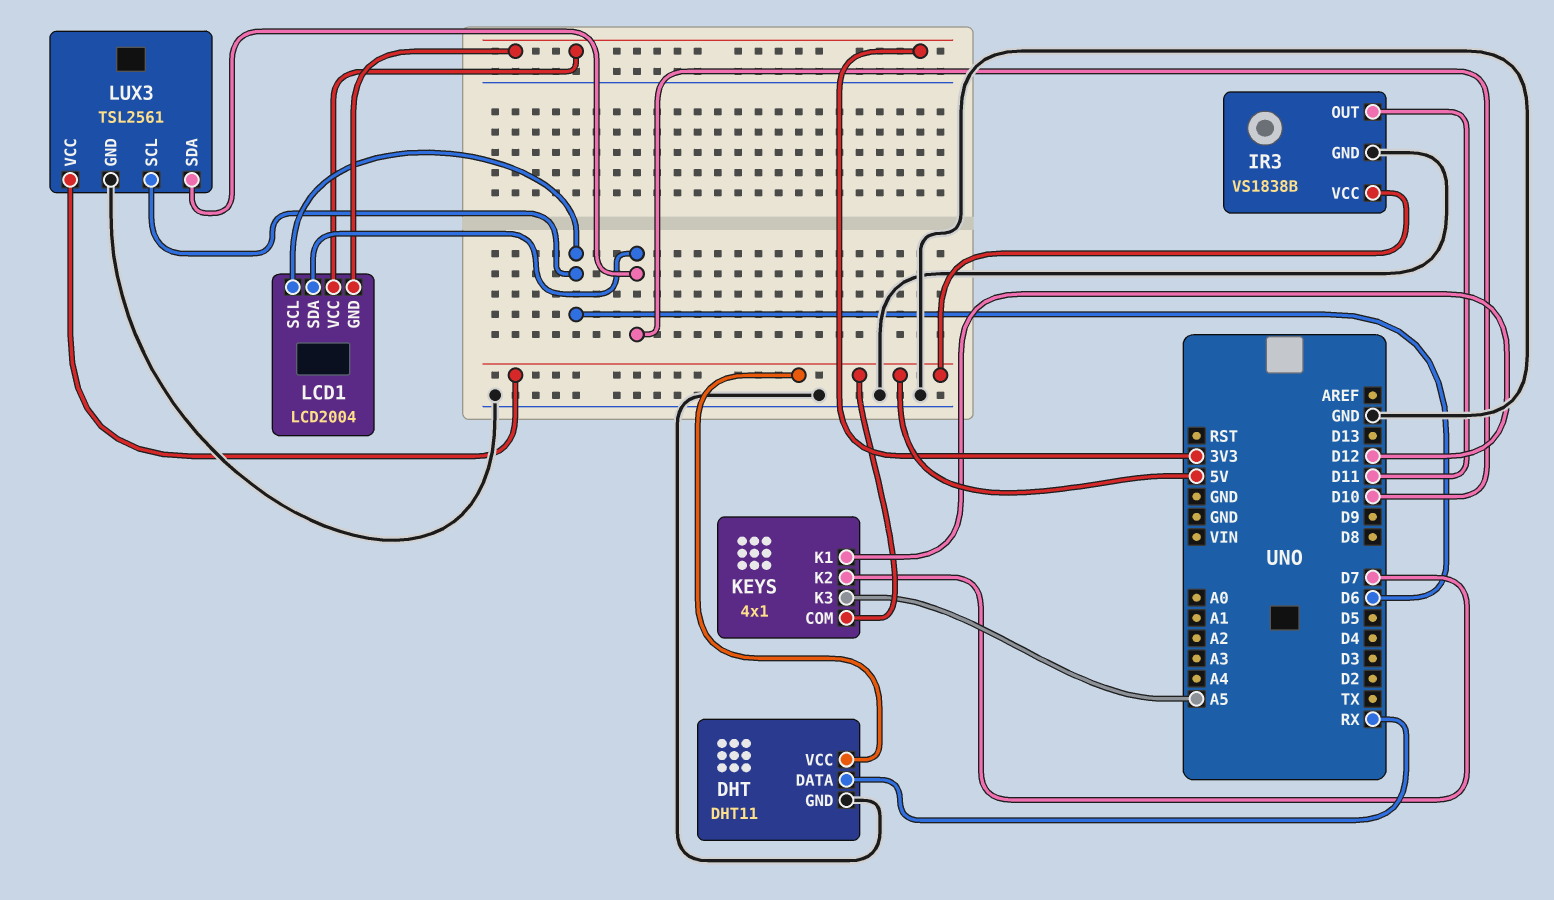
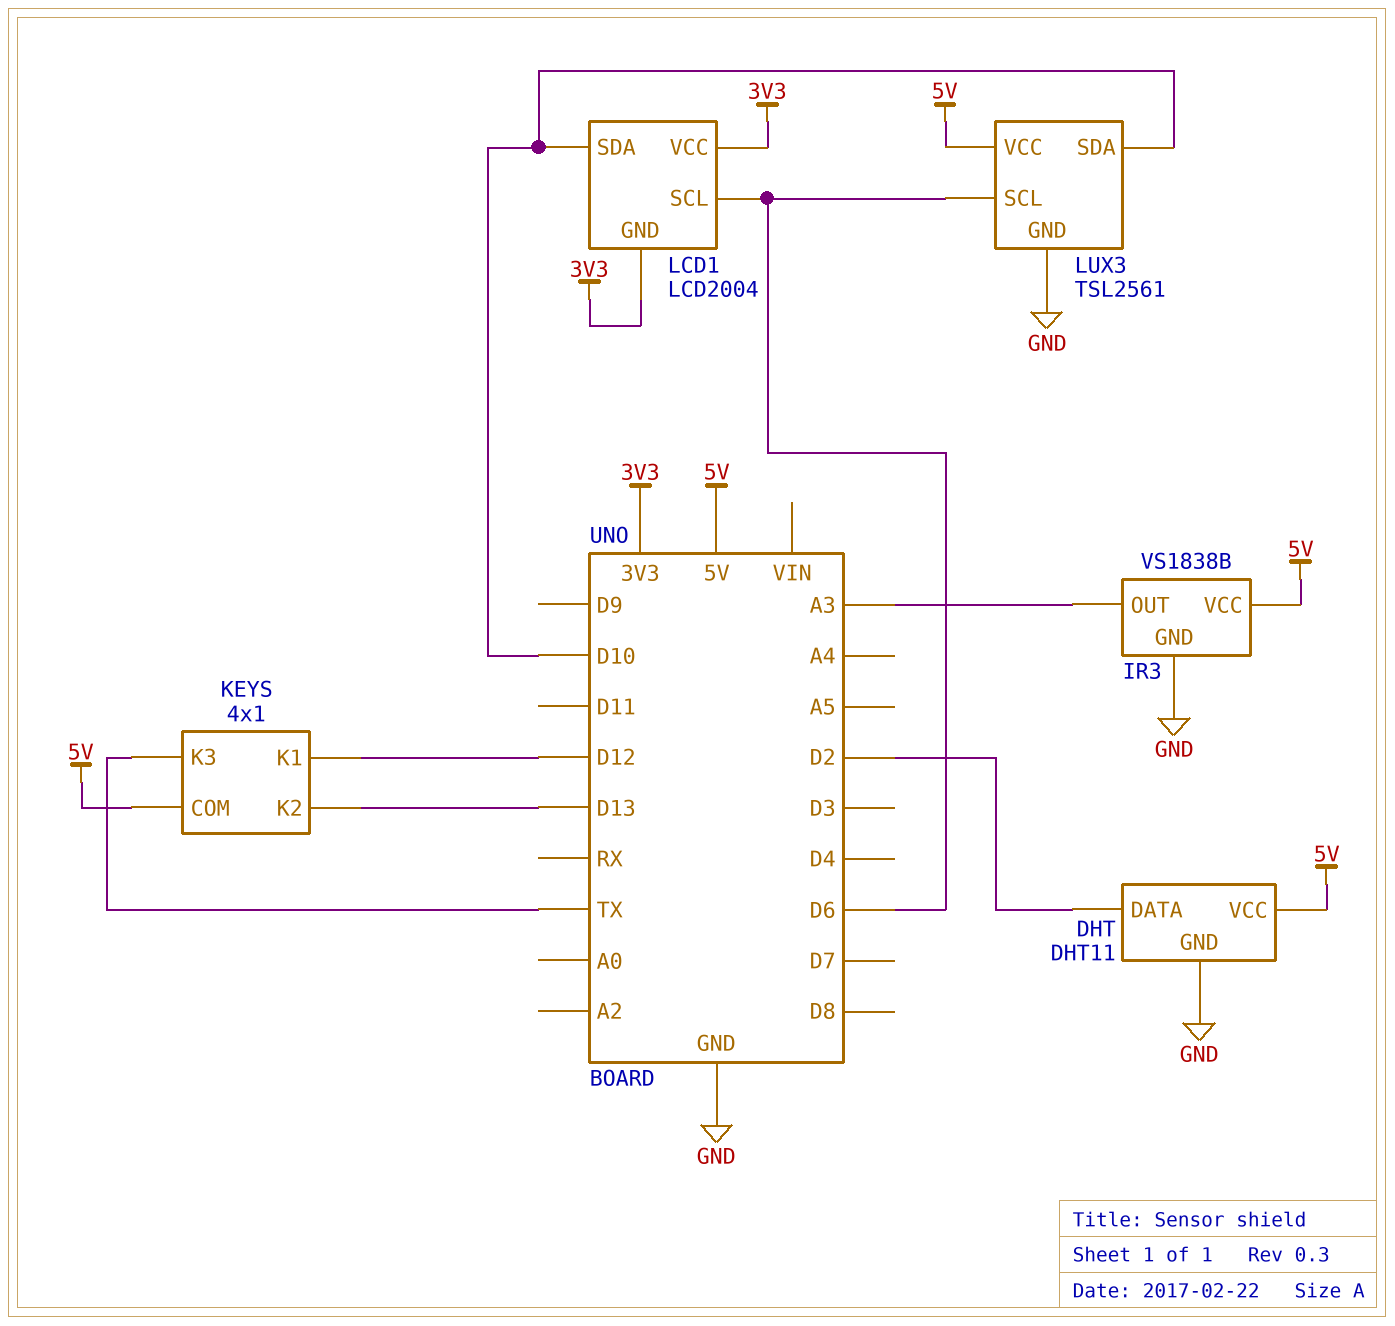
DHT pin DATA: RX -> D2
IR3 pin OUT: D11 -> A3
KEYS pin K2: D7 -> D13
KEYS pin K3: A5 -> TX

